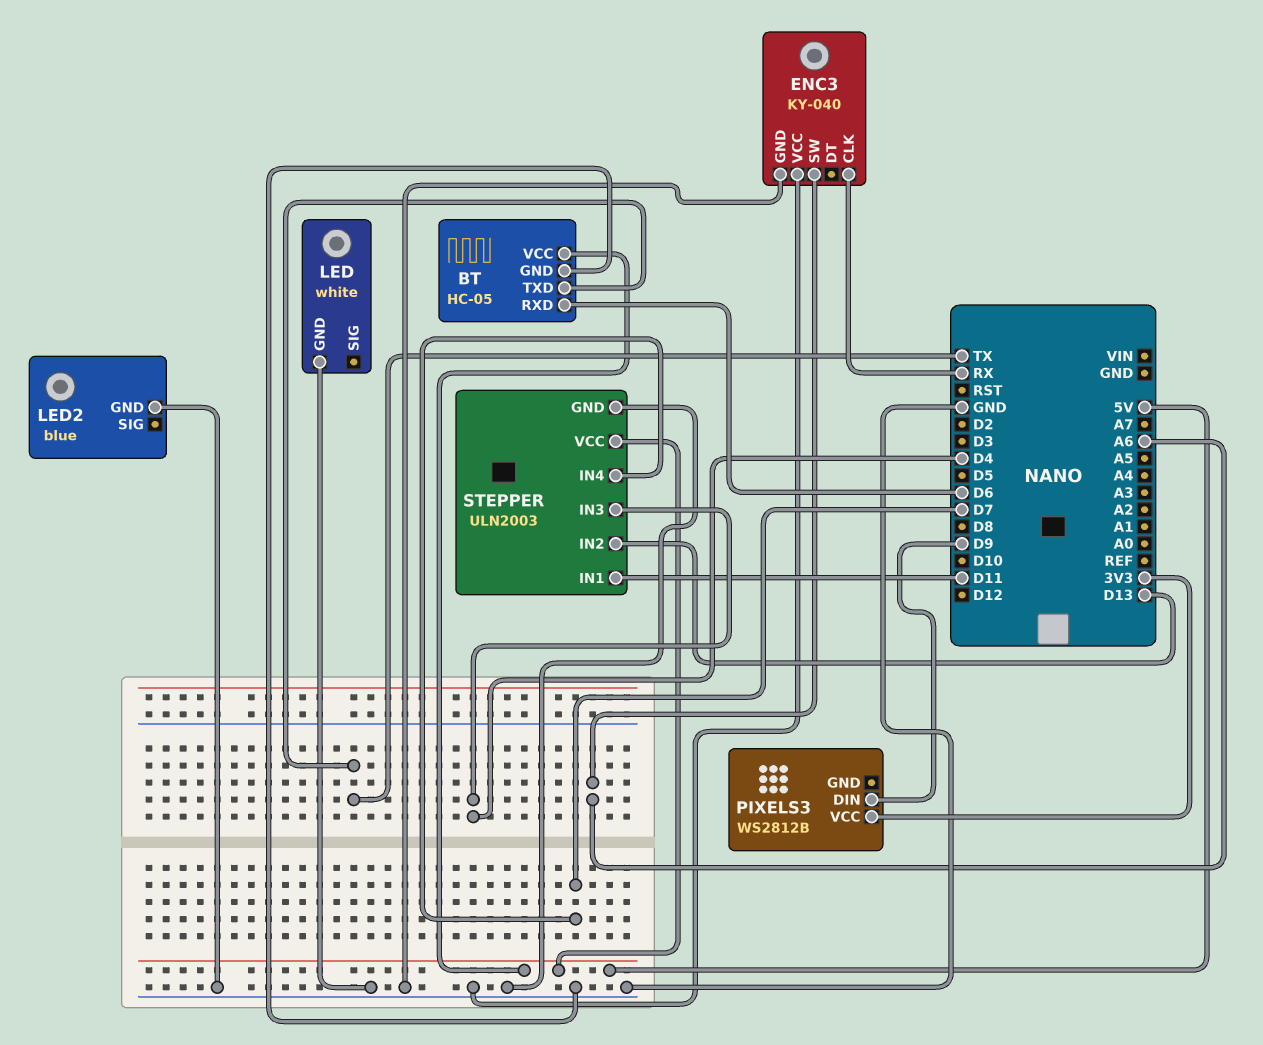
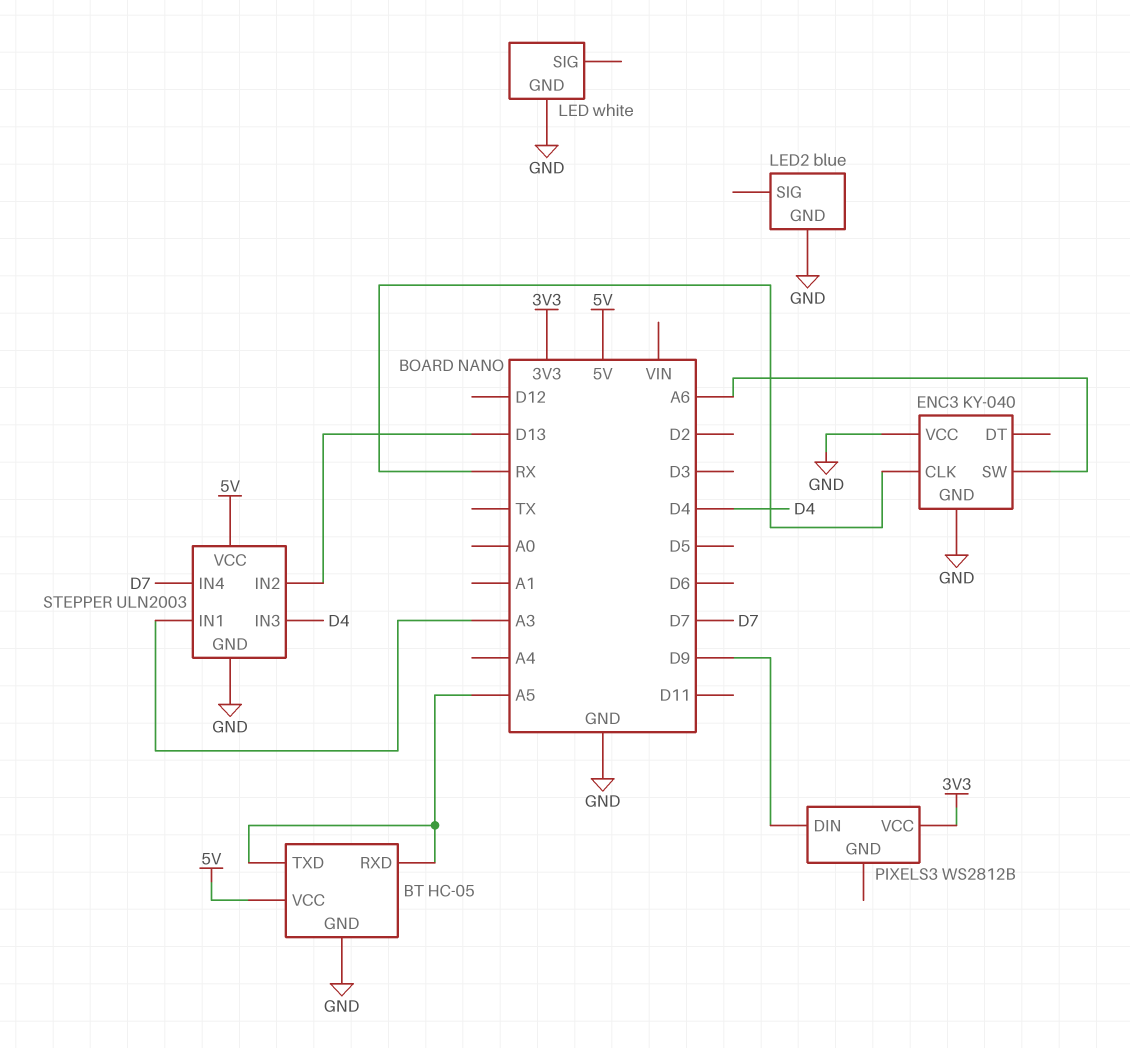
BT pin RXD: D6 -> A5
BT pin TXD: TX -> A5
STEPPER pin IN1: D11 -> A3

